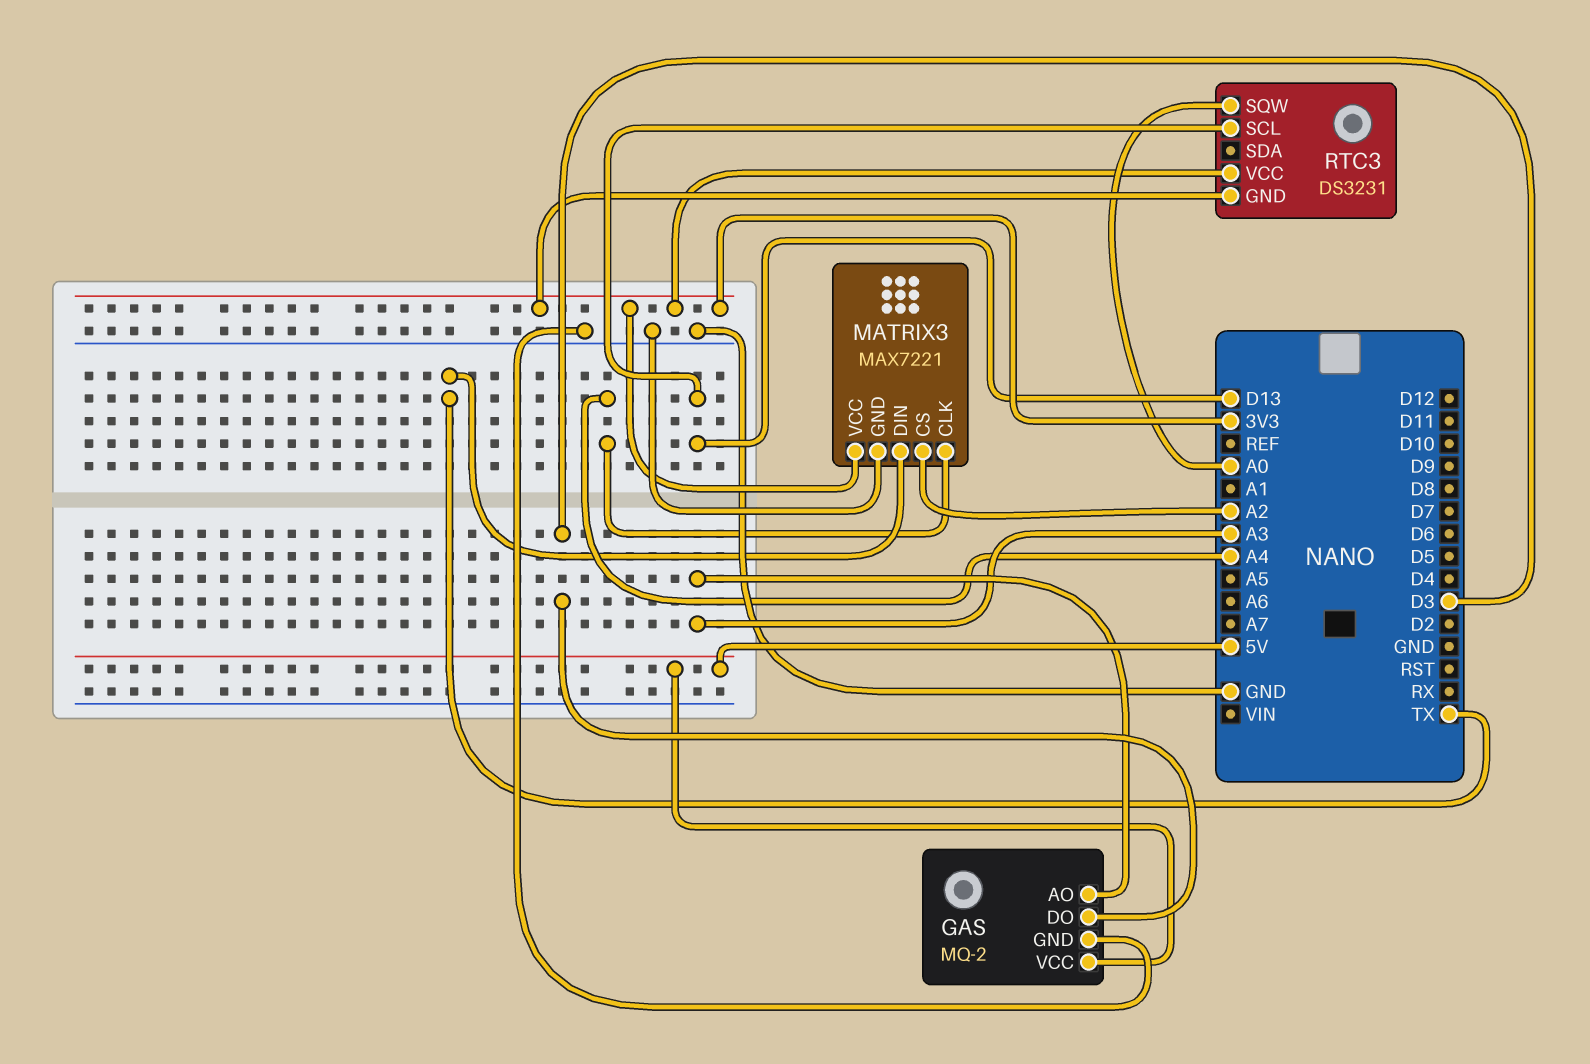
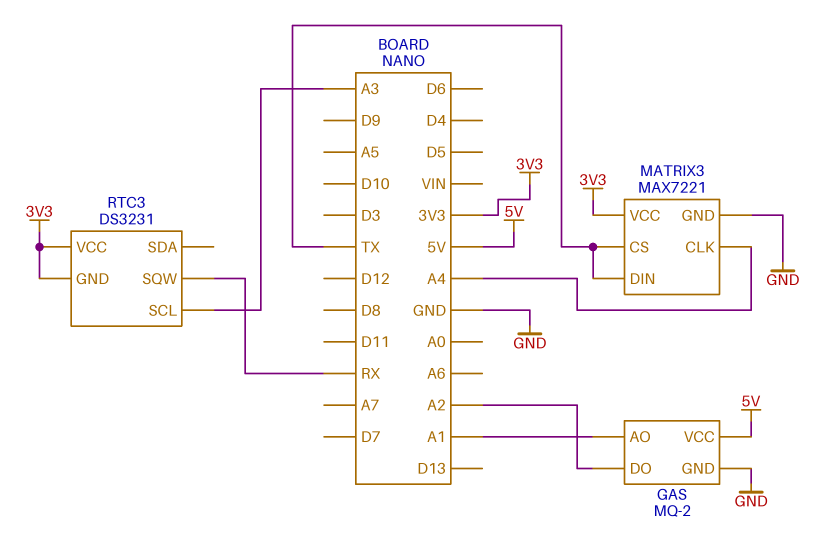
GAS pin AO: A3 -> A1
GAS pin DO: D3 -> A2
MATRIX3 pin CS: A2 -> TX
RTC3 pin SCL: D13 -> A3
RTC3 pin SQW: A0 -> RX

